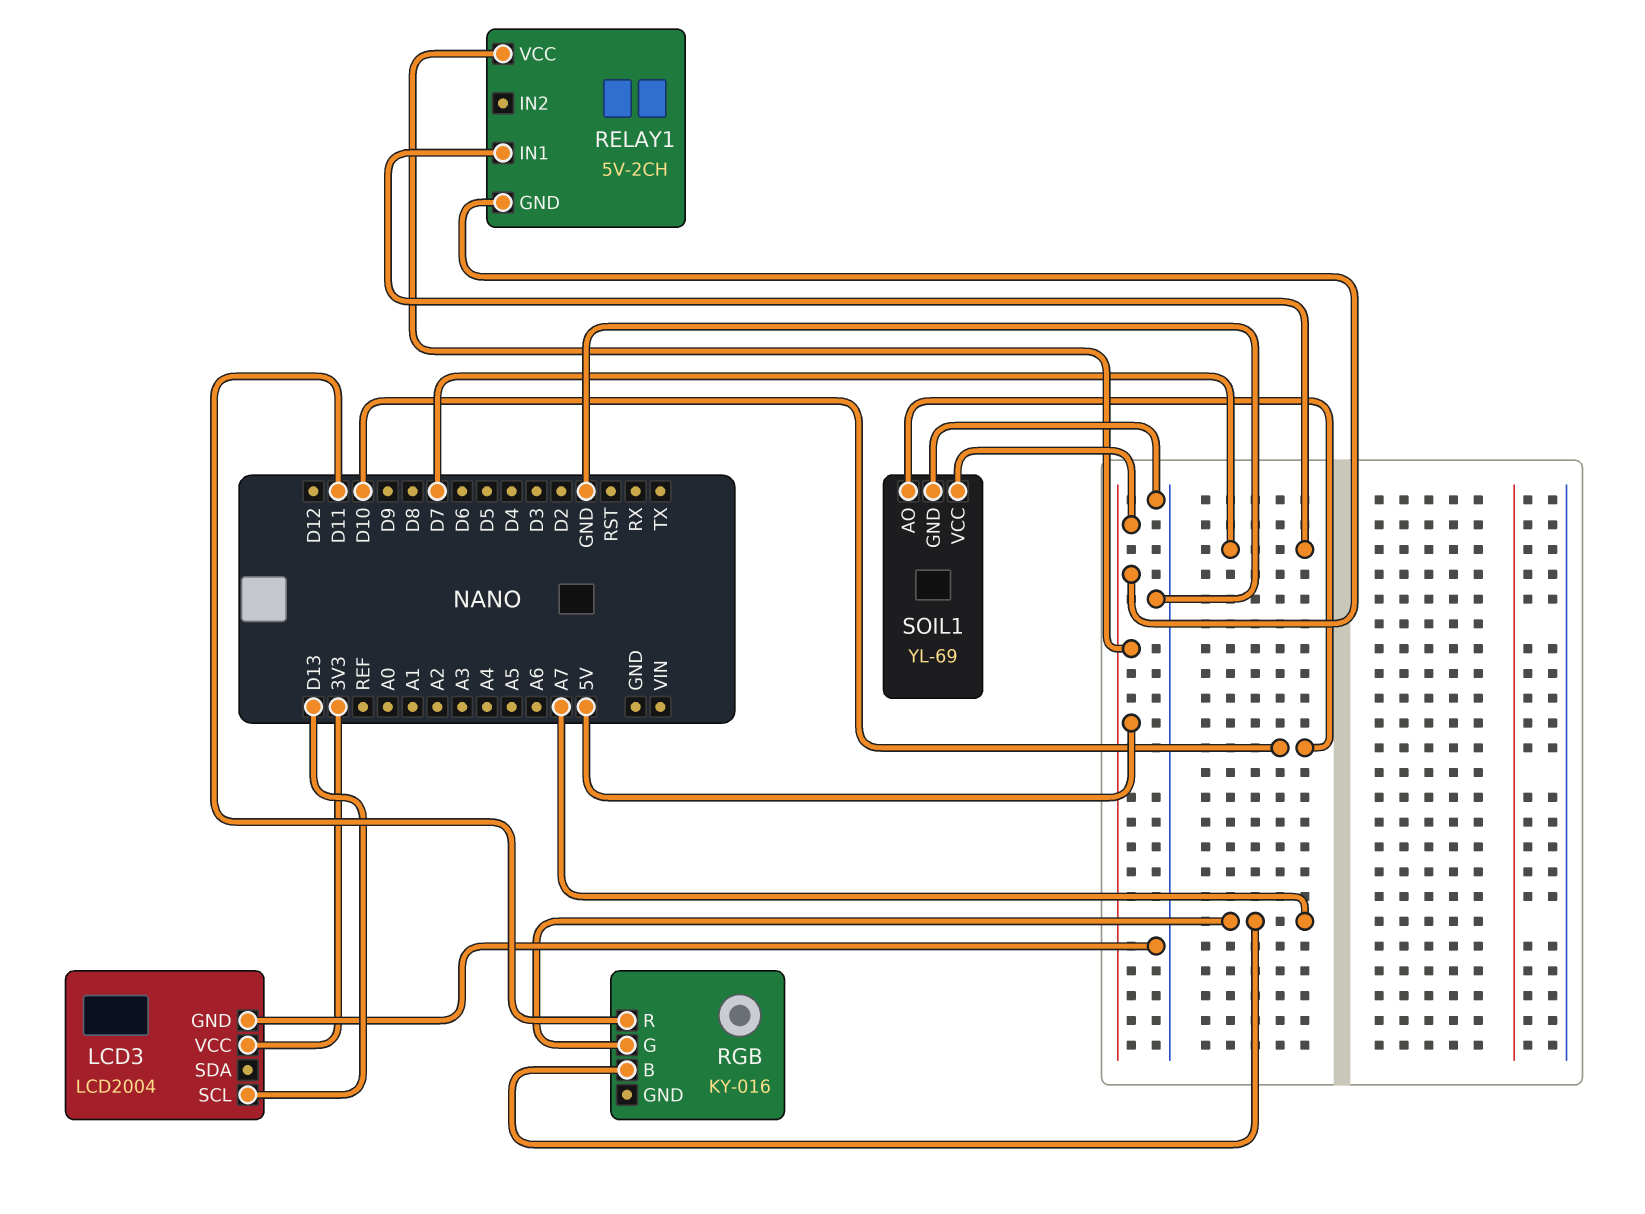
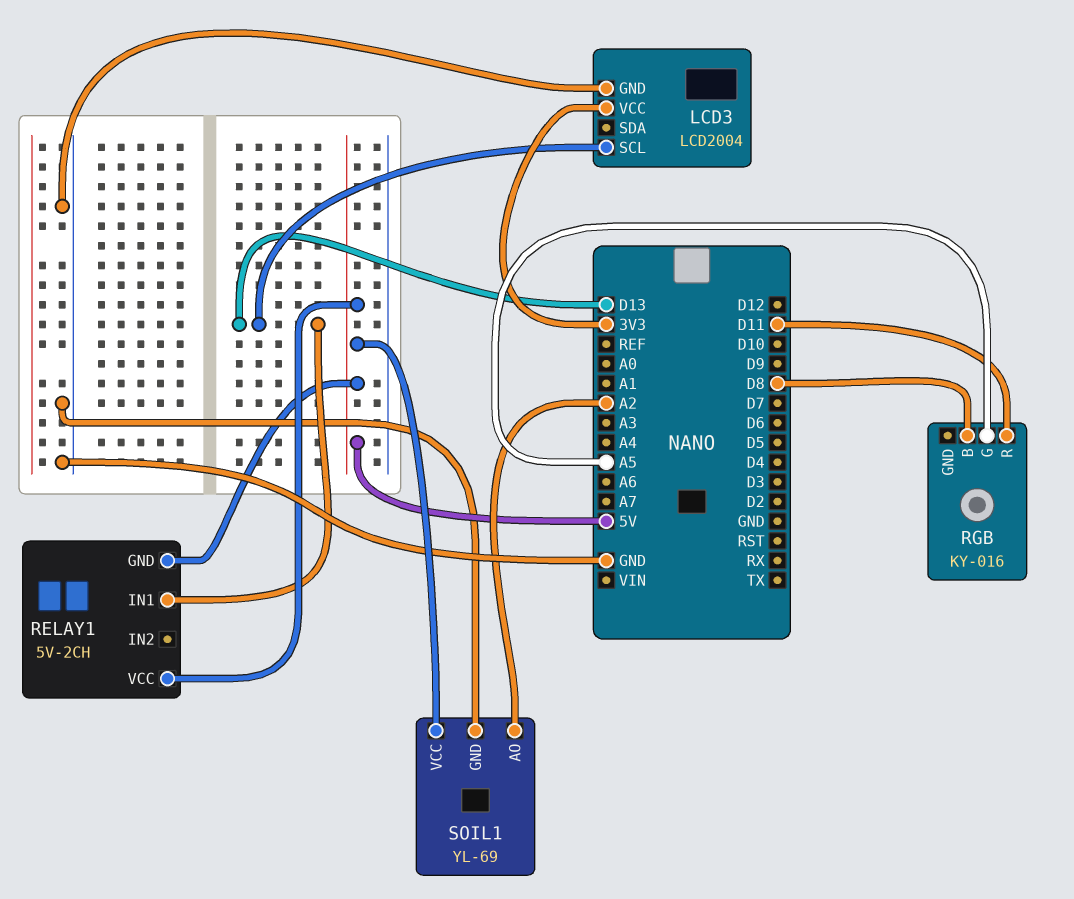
RELAY1 pin IN1: D7 -> D13
RGB pin B: A7 -> D8
RGB pin G: A7 -> A5
SOIL1 pin AO: D10 -> A2

